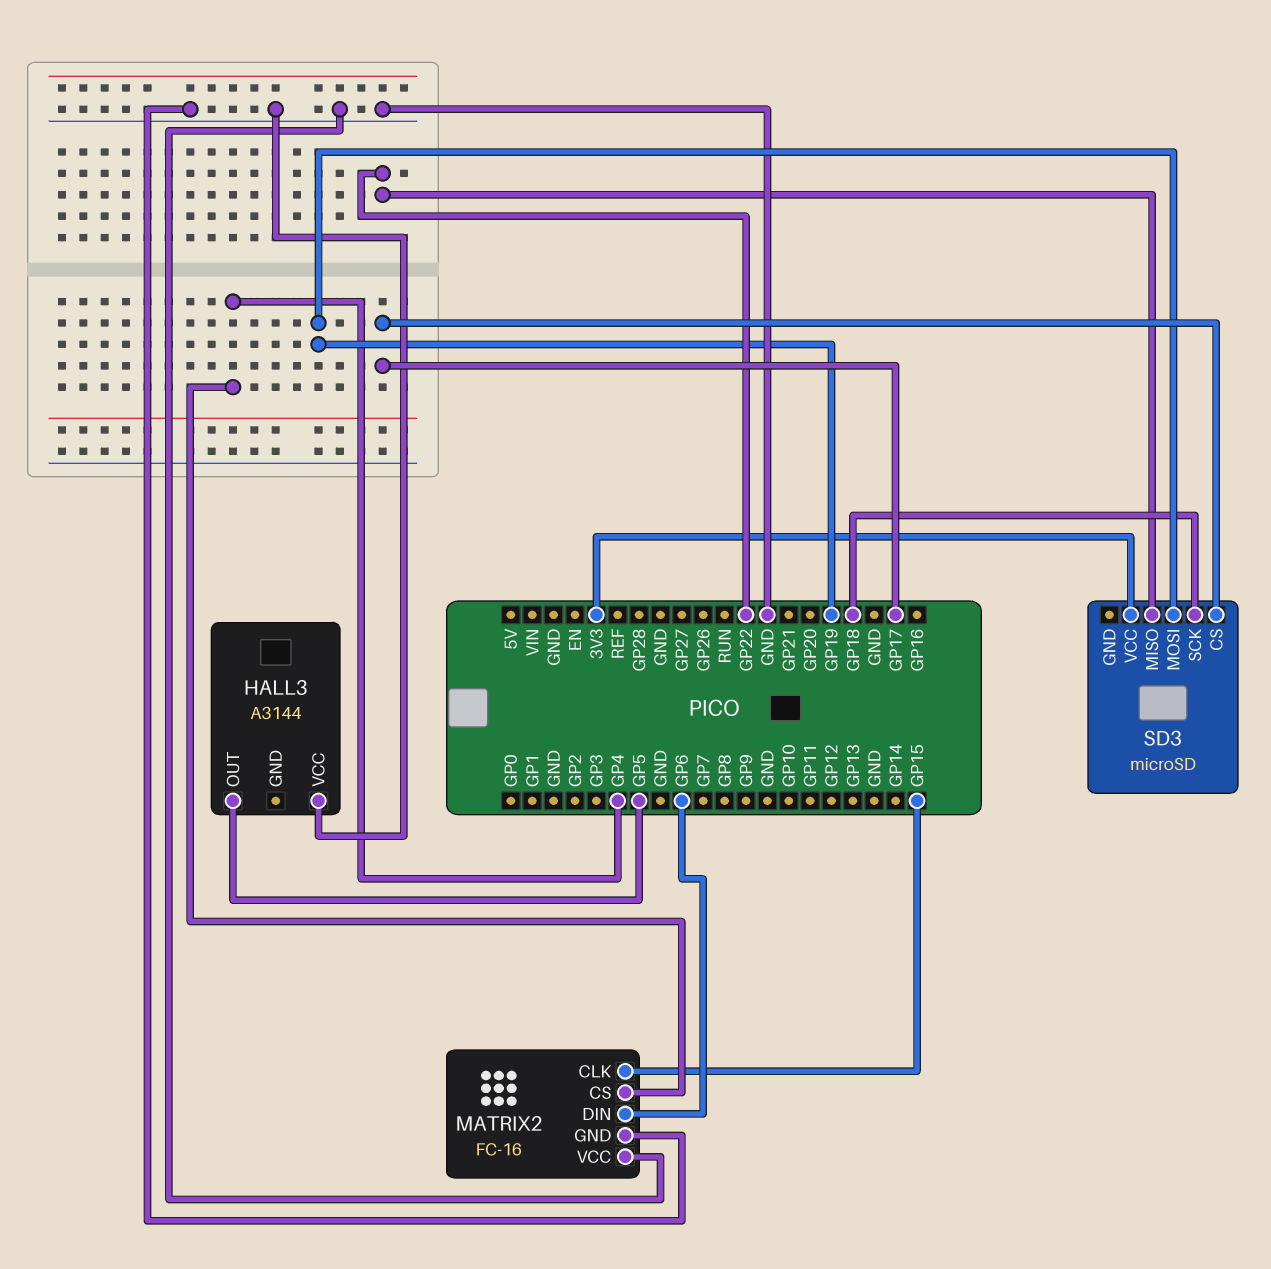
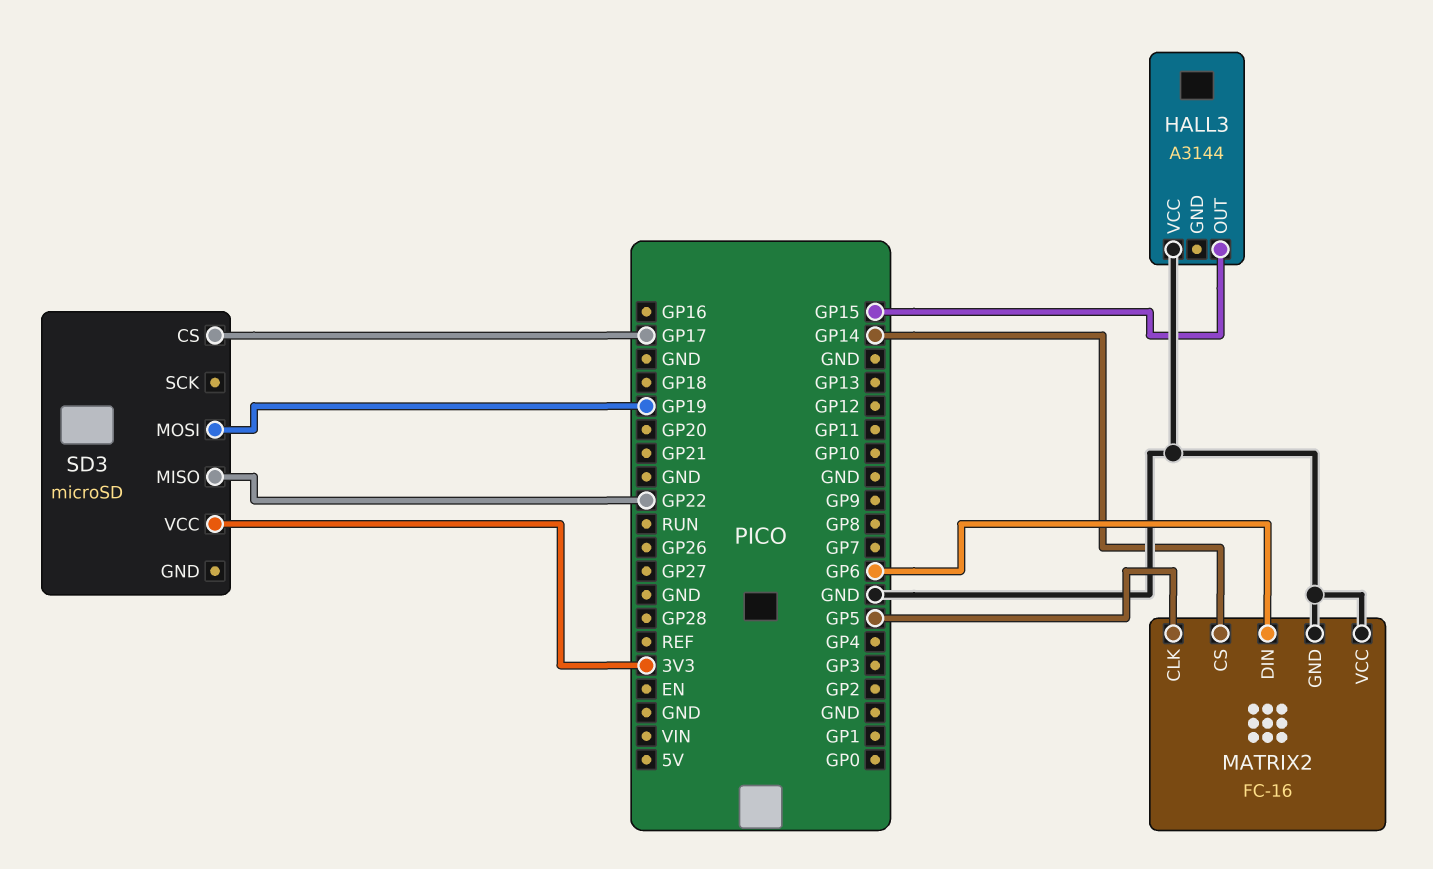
HALL3 pin OUT: GP5 -> GP15
MATRIX2 pin CLK: GP15 -> GP5
MATRIX2 pin CS: GP4 -> GP14
SD3 pin SCK: GP18 -> none

